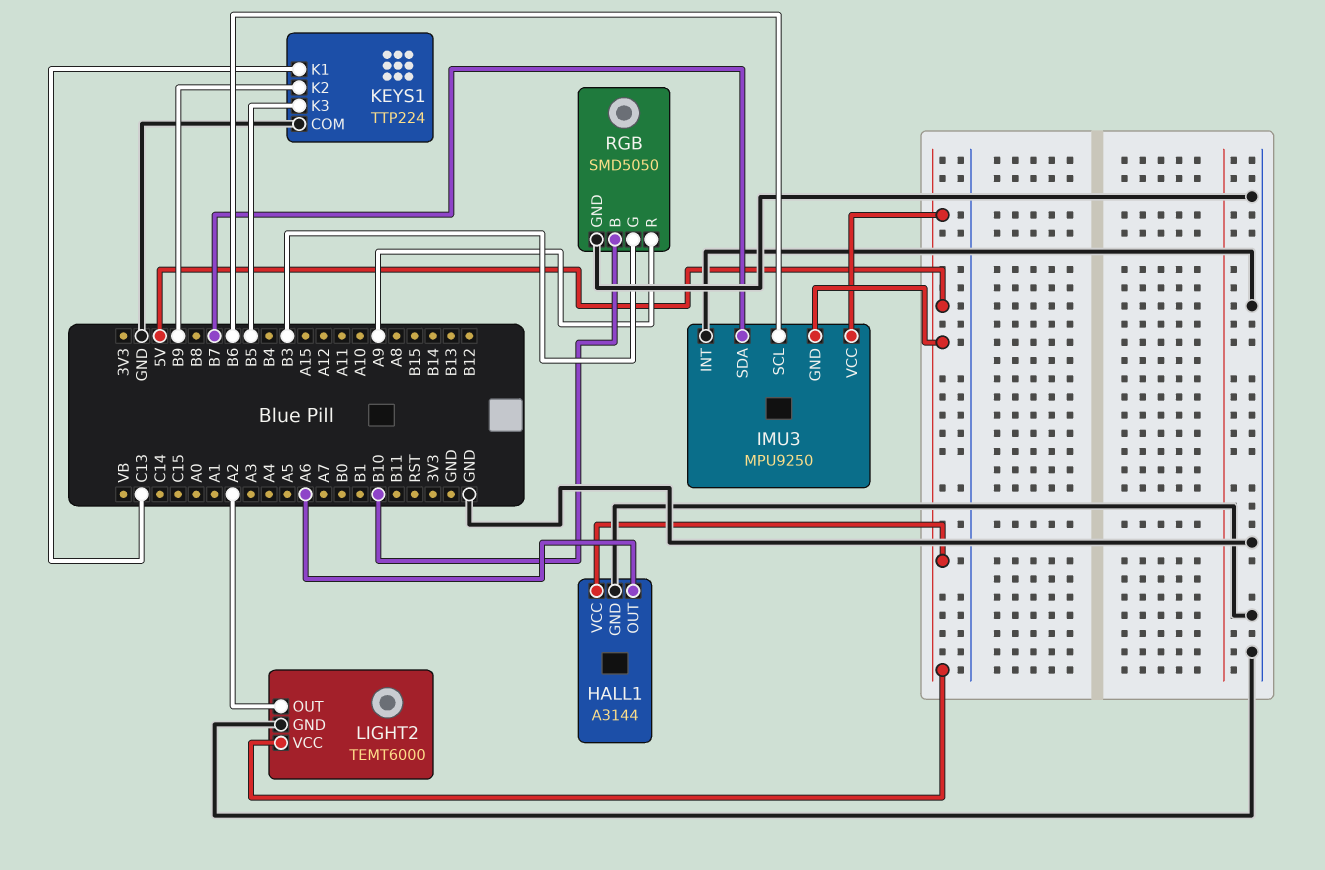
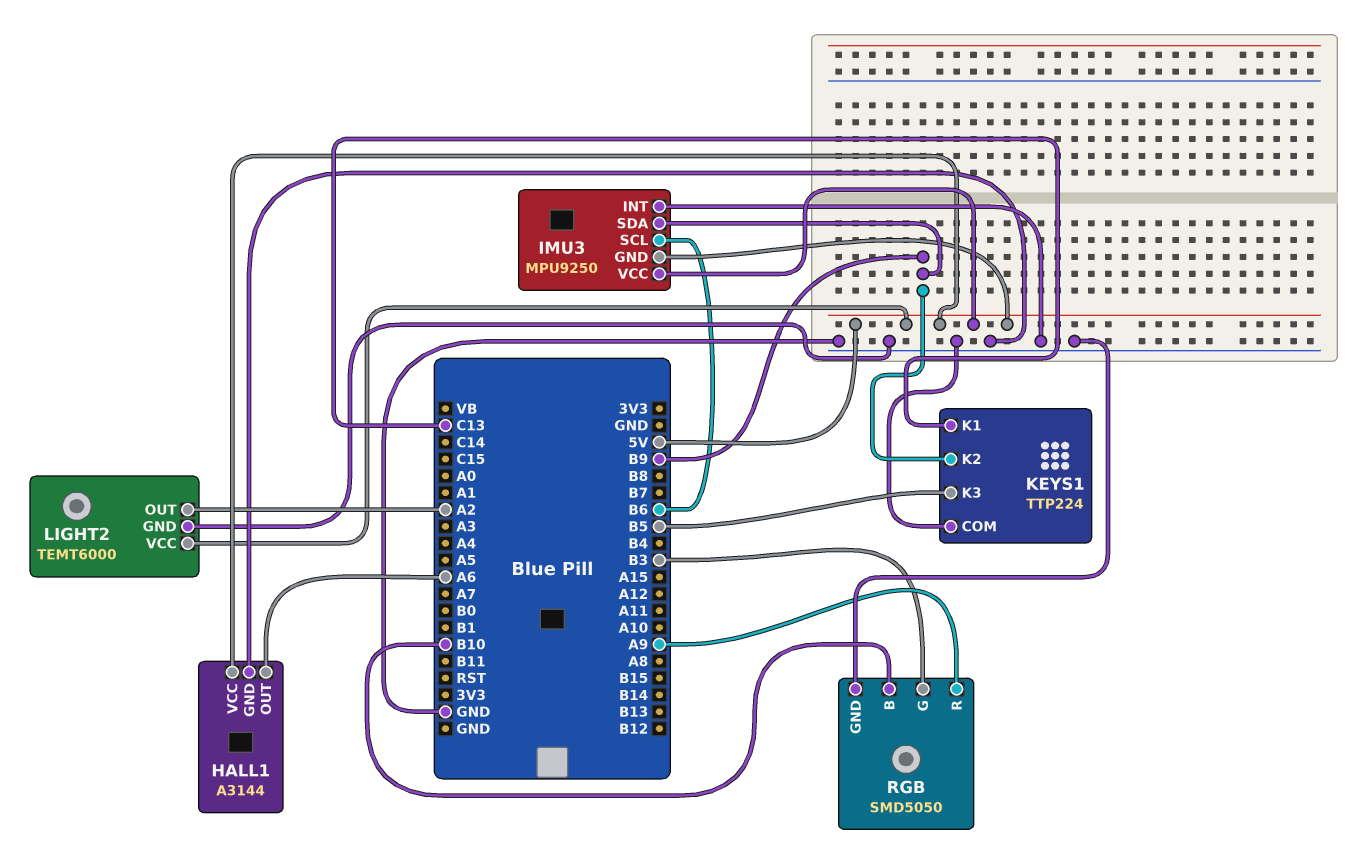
IMU3 pin SDA: B7 -> B9

